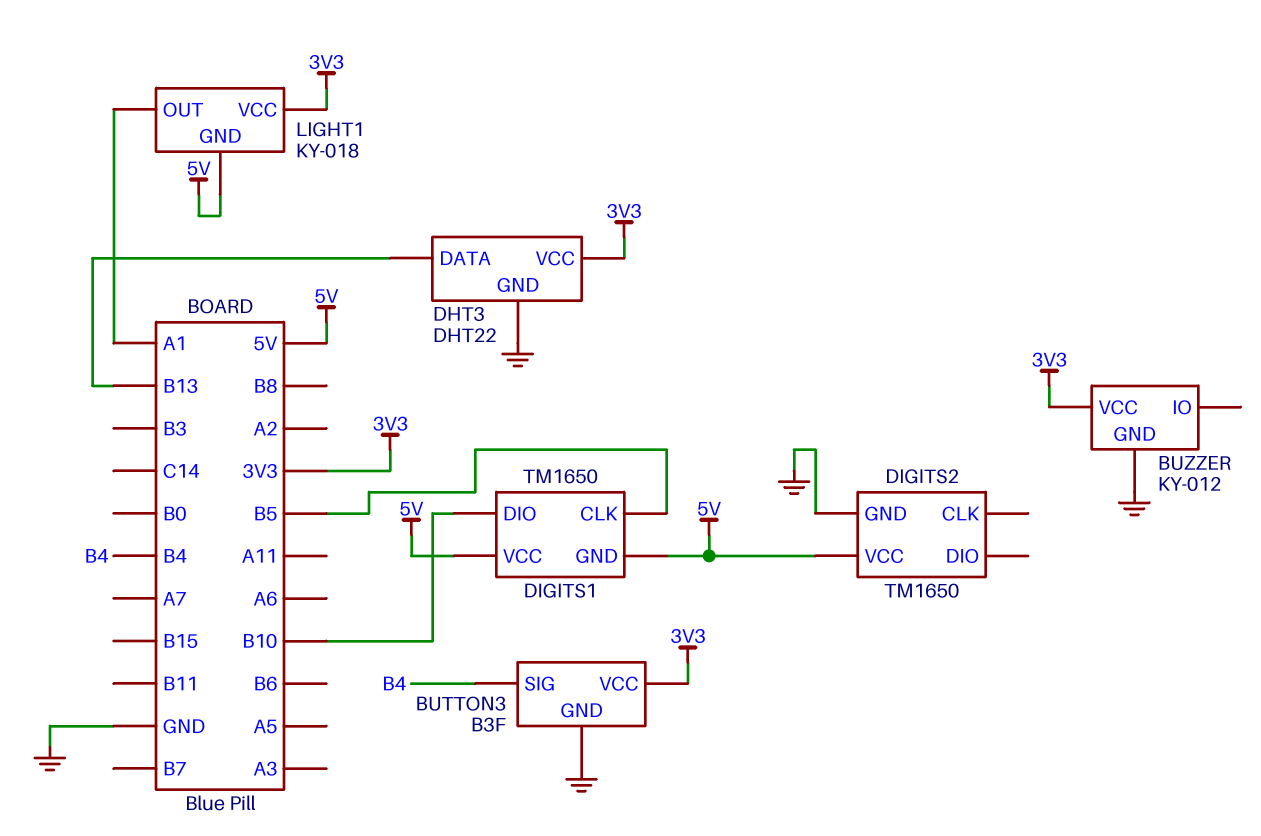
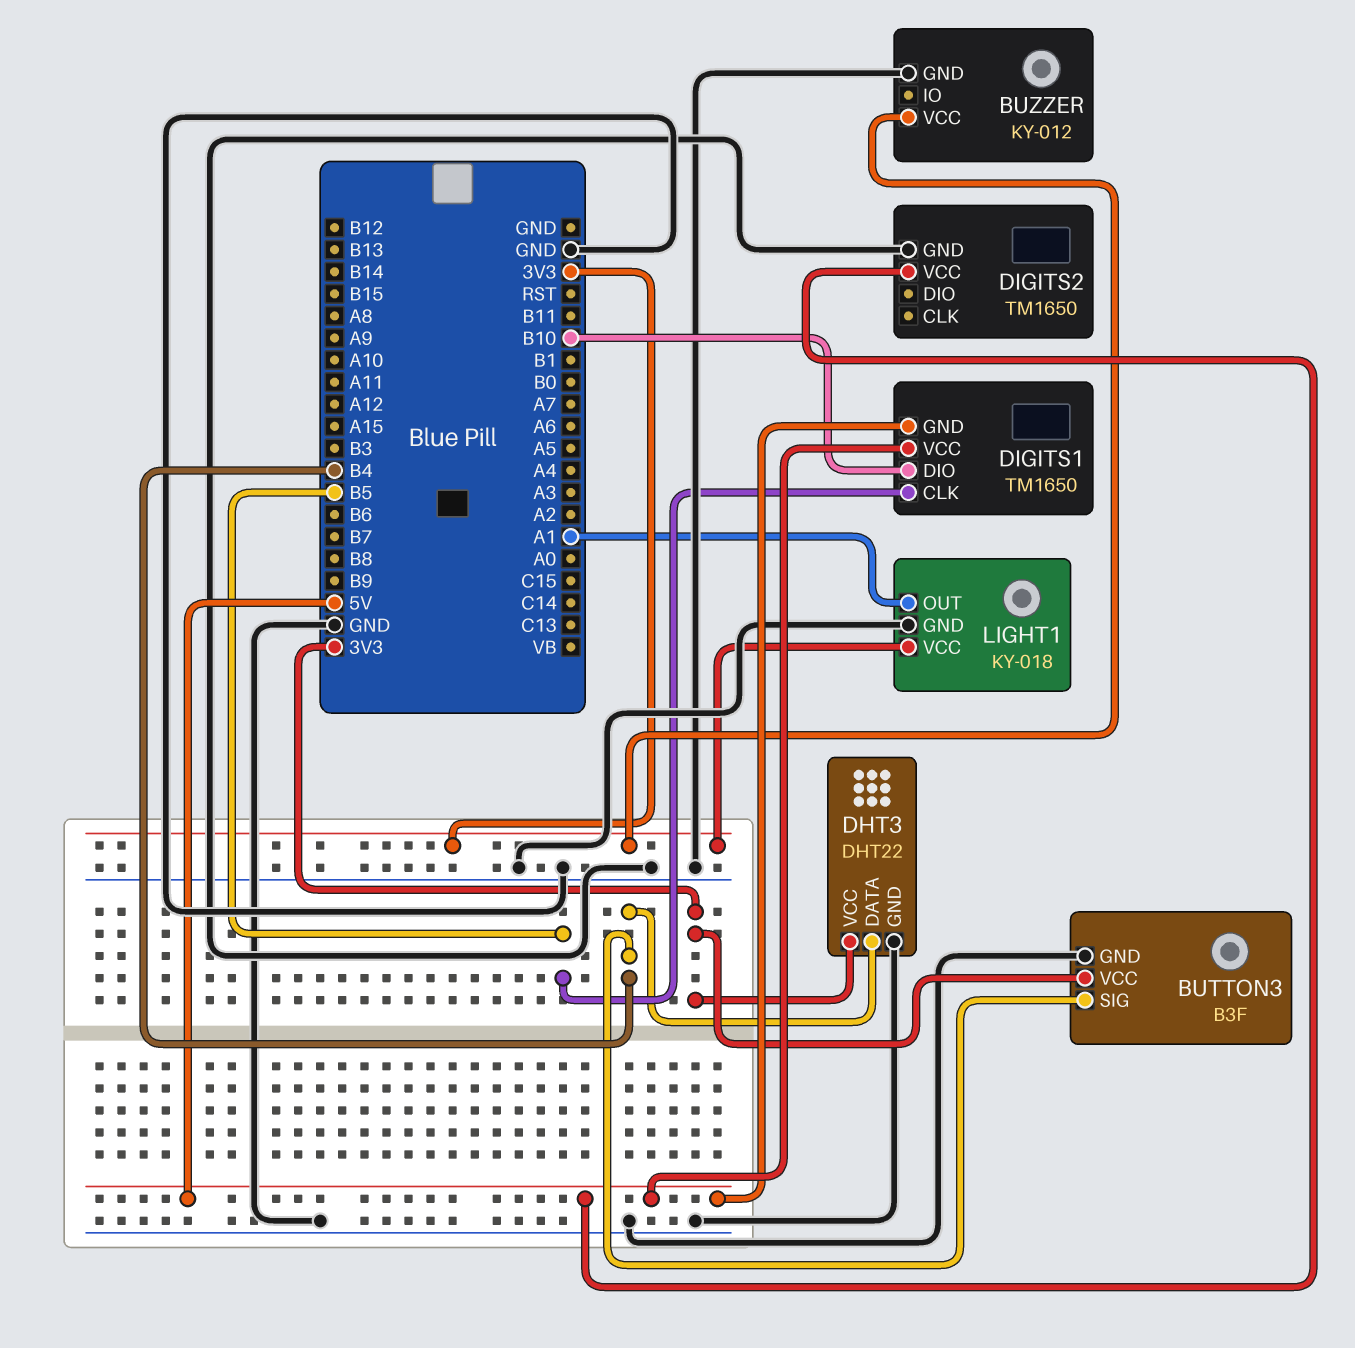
DHT3 pin DATA: B13 -> B4
LIGHT1 pin GND: 5V -> GND

